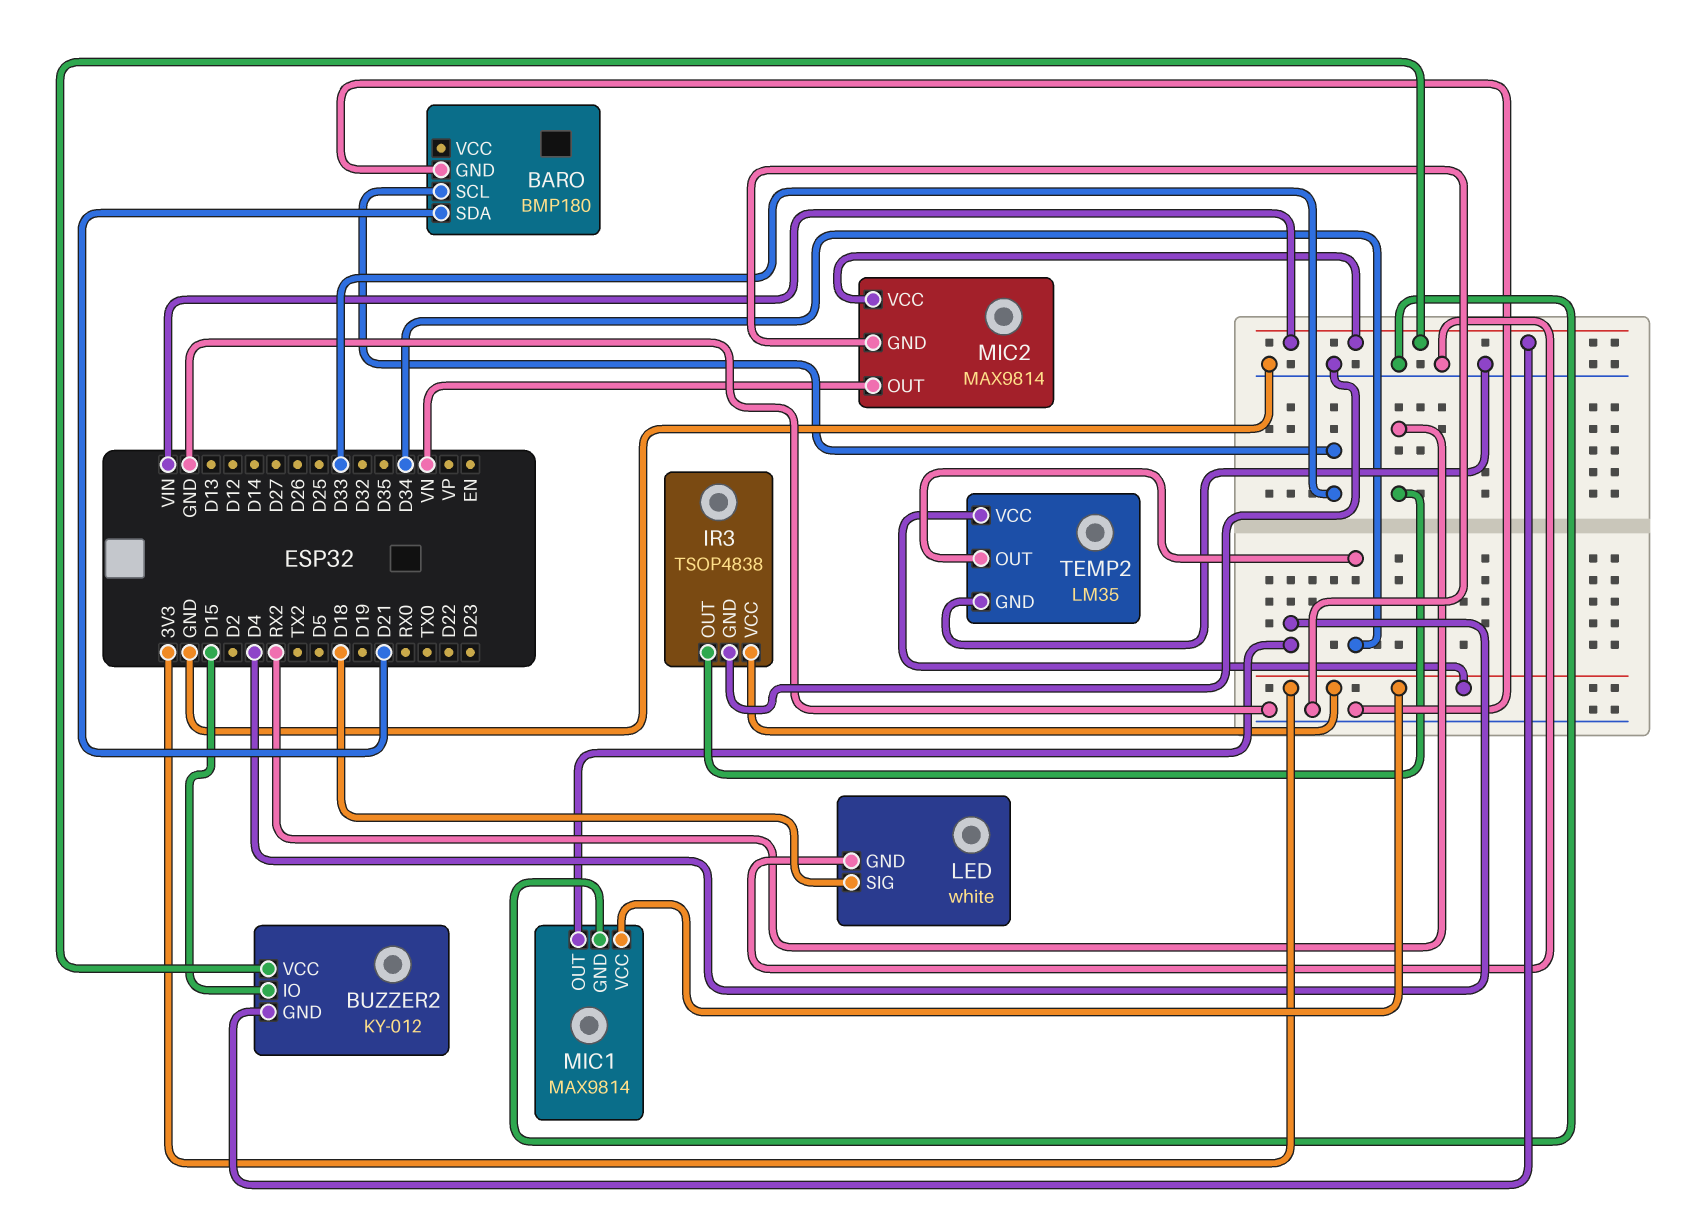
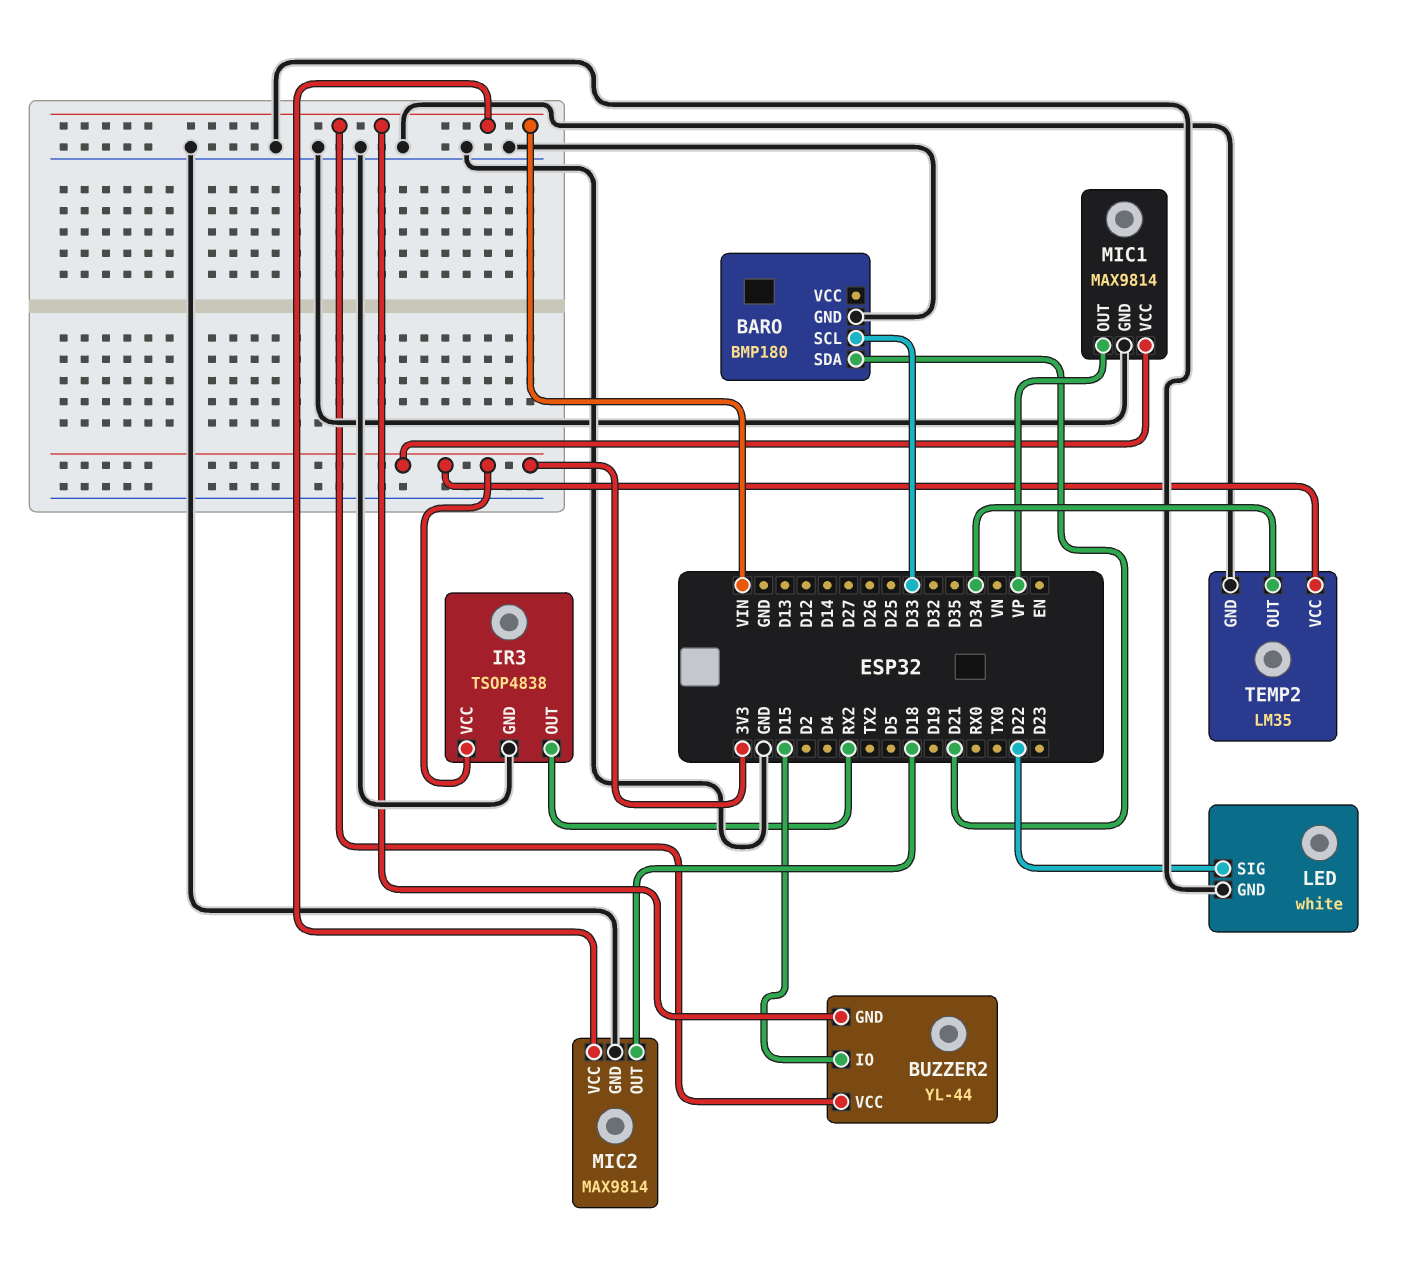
BUZZER2: KY-012 -> YL-44
LED pin SIG: D18 -> D22
MIC1 pin OUT: D4 -> VP
MIC2 pin OUT: VN -> D18

